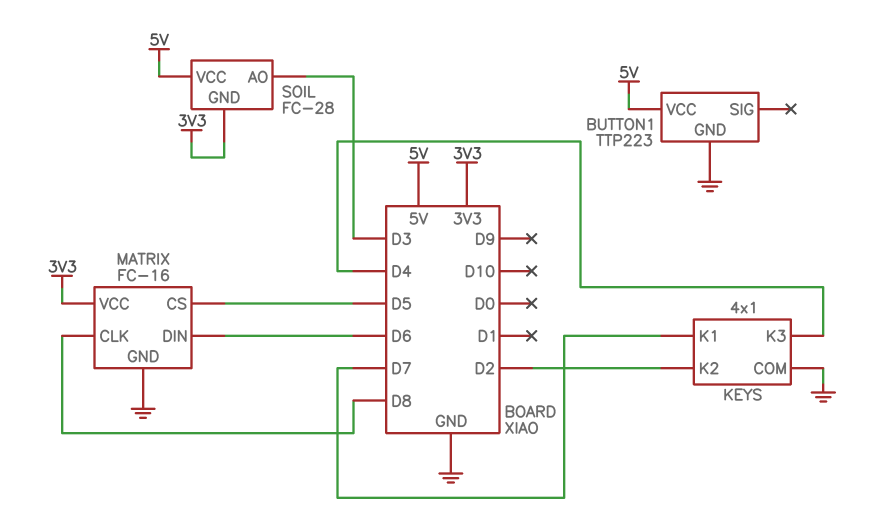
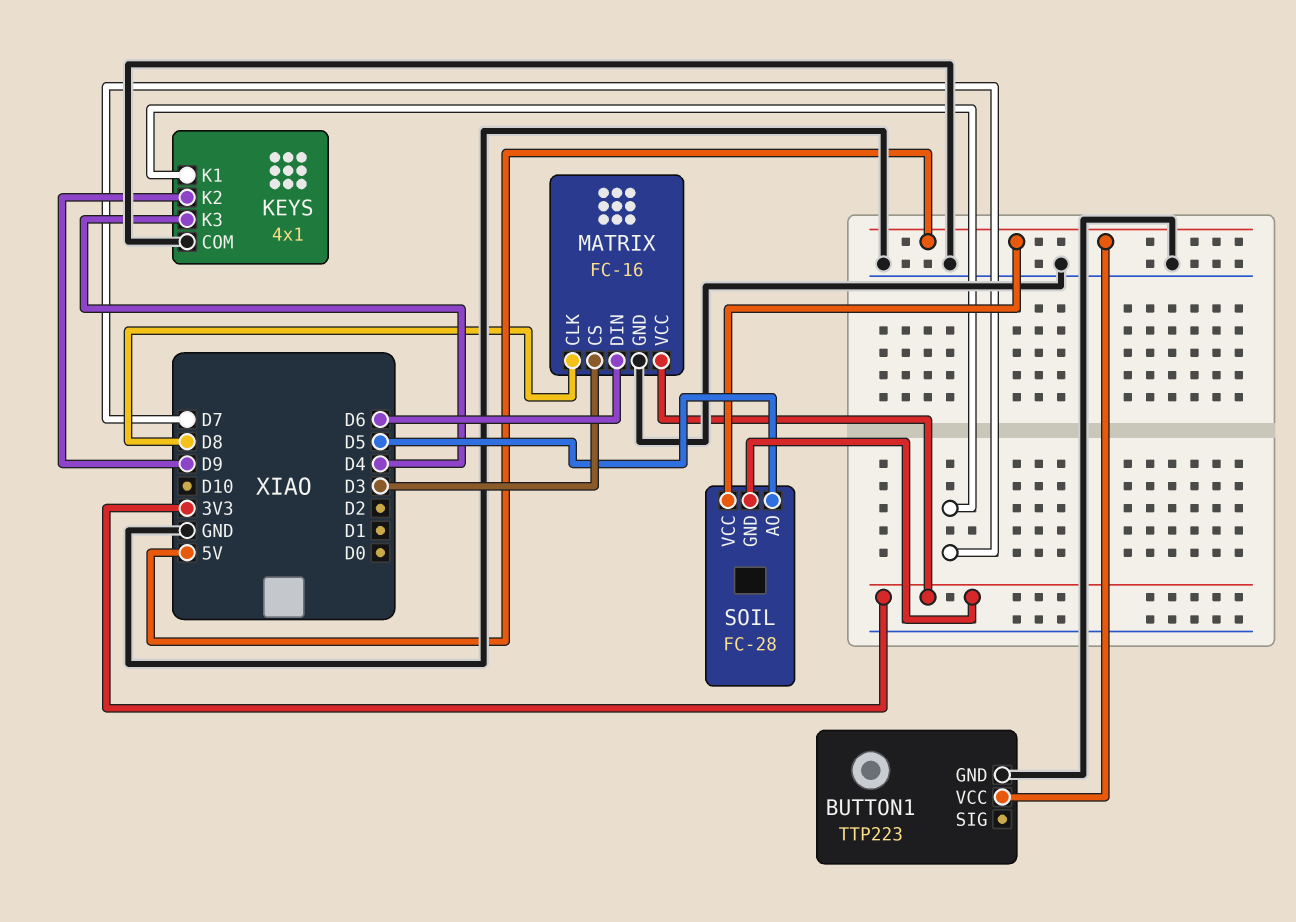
KEYS pin K2: D2 -> D9
MATRIX pin CS: D5 -> D3
SOIL pin AO: D3 -> D5

